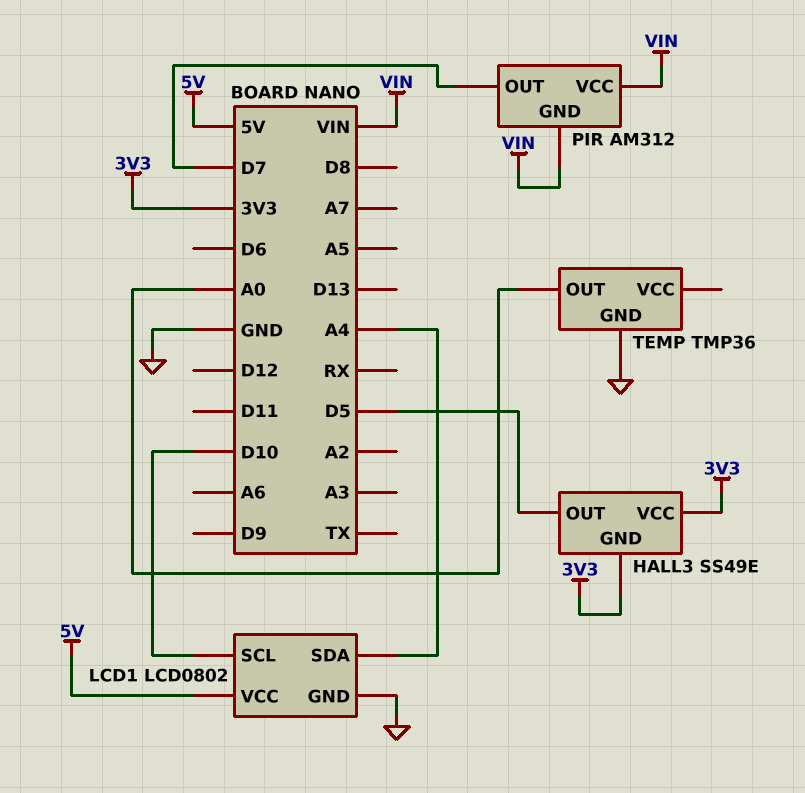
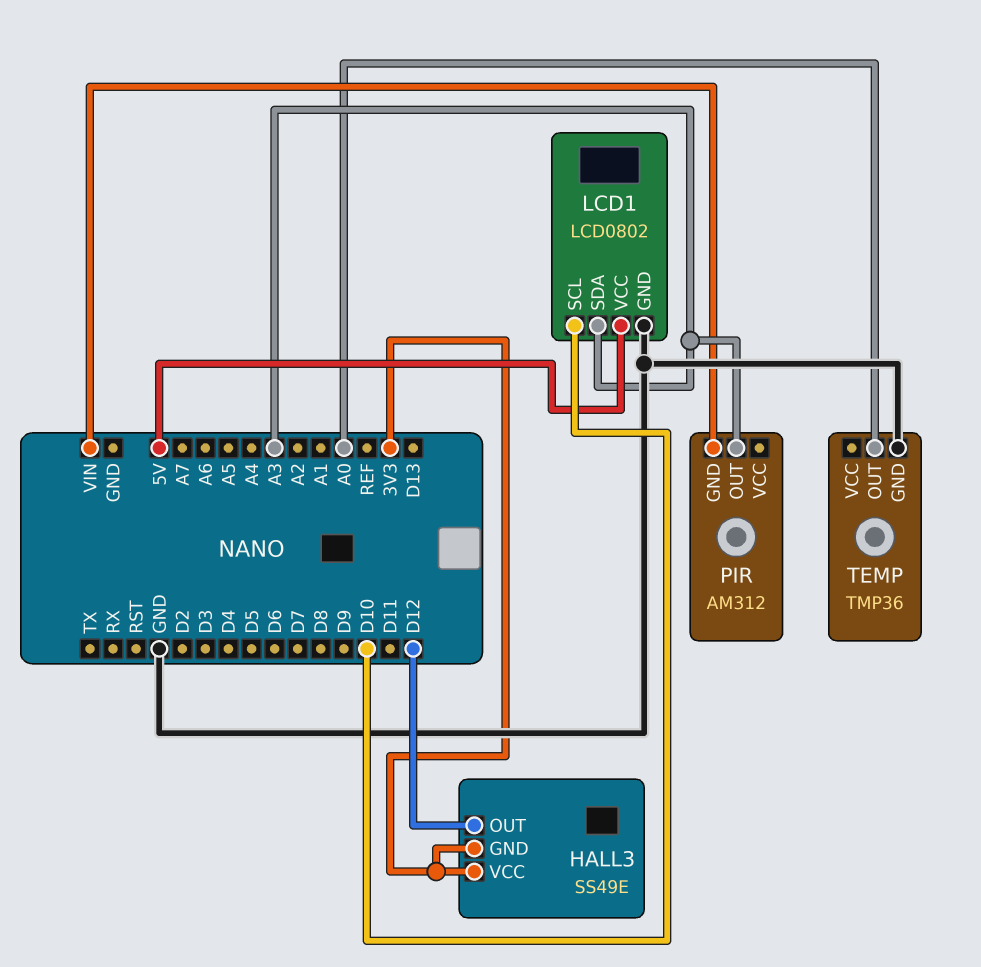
HALL3 pin OUT: D5 -> D12
LCD1 pin SDA: A4 -> A3
PIR pin OUT: D7 -> A3
PIR pin VCC: VIN -> none

